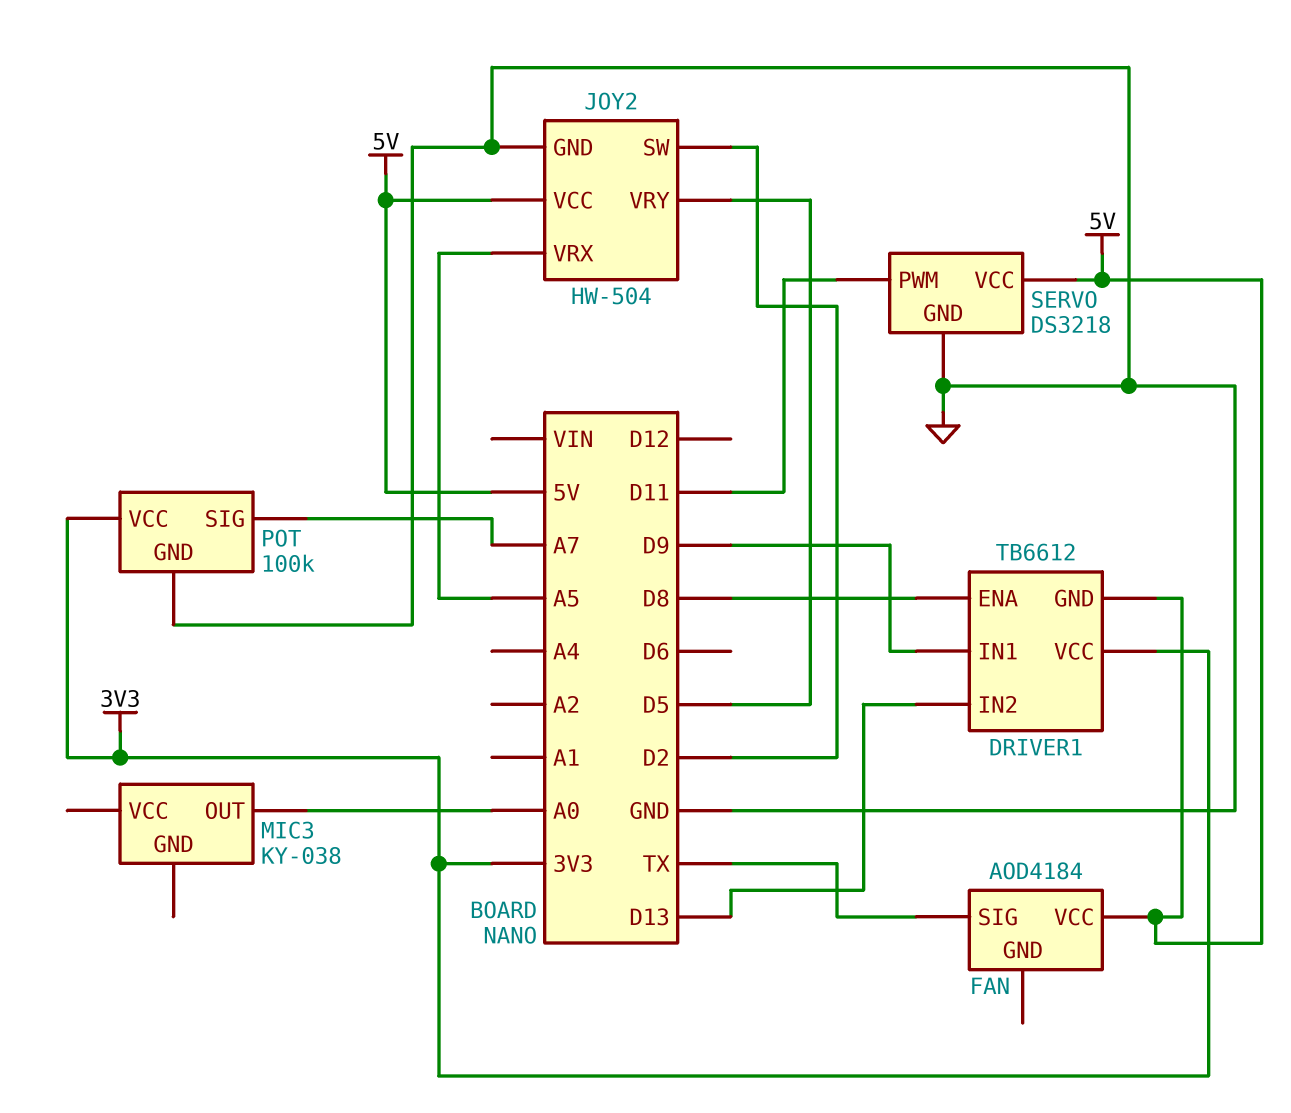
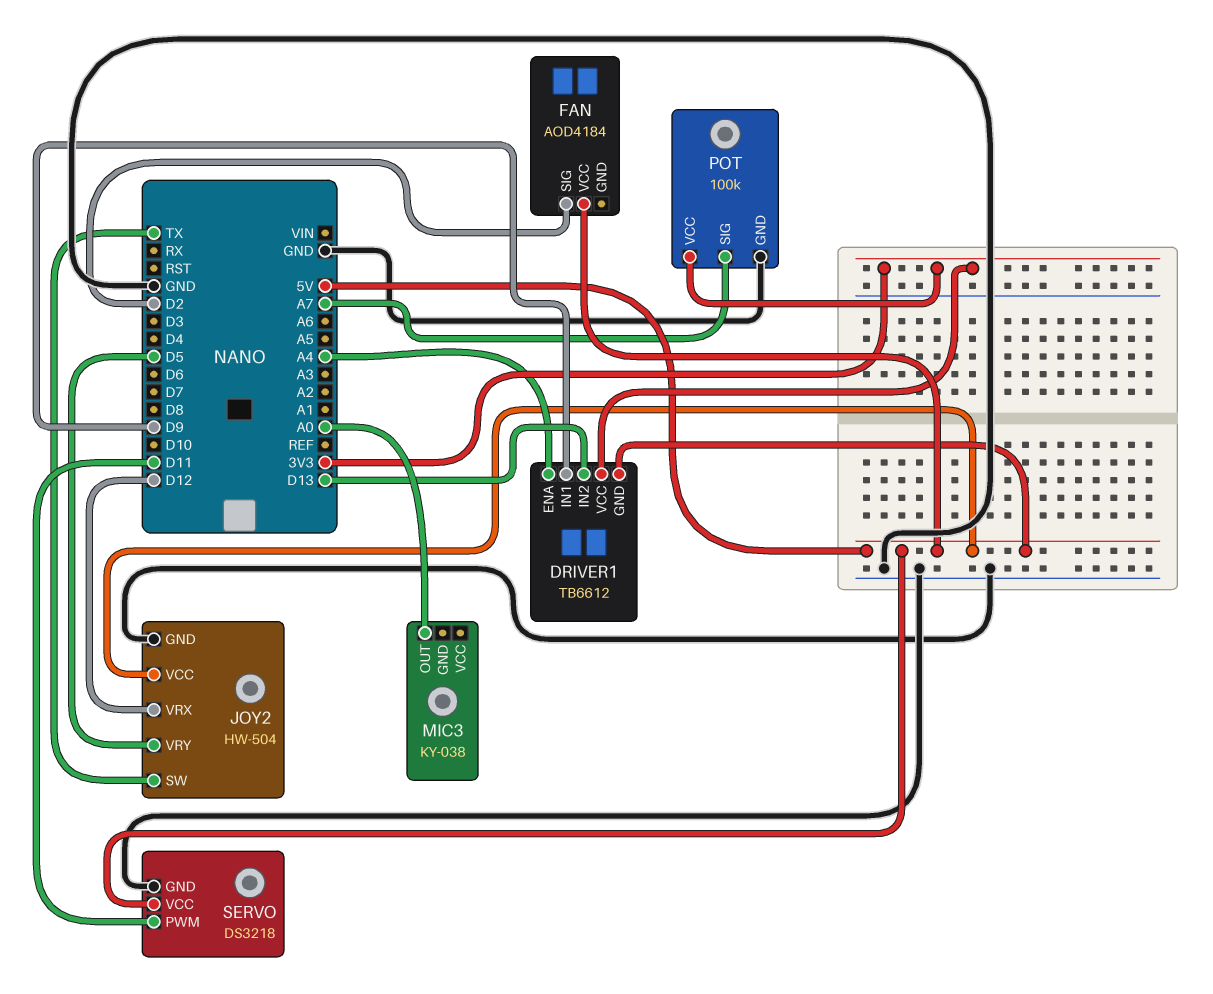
DRIVER1 pin ENA: D8 -> A4
FAN pin SIG: TX -> D2
JOY2 pin SW: D2 -> TX
JOY2 pin VRX: A5 -> D12

